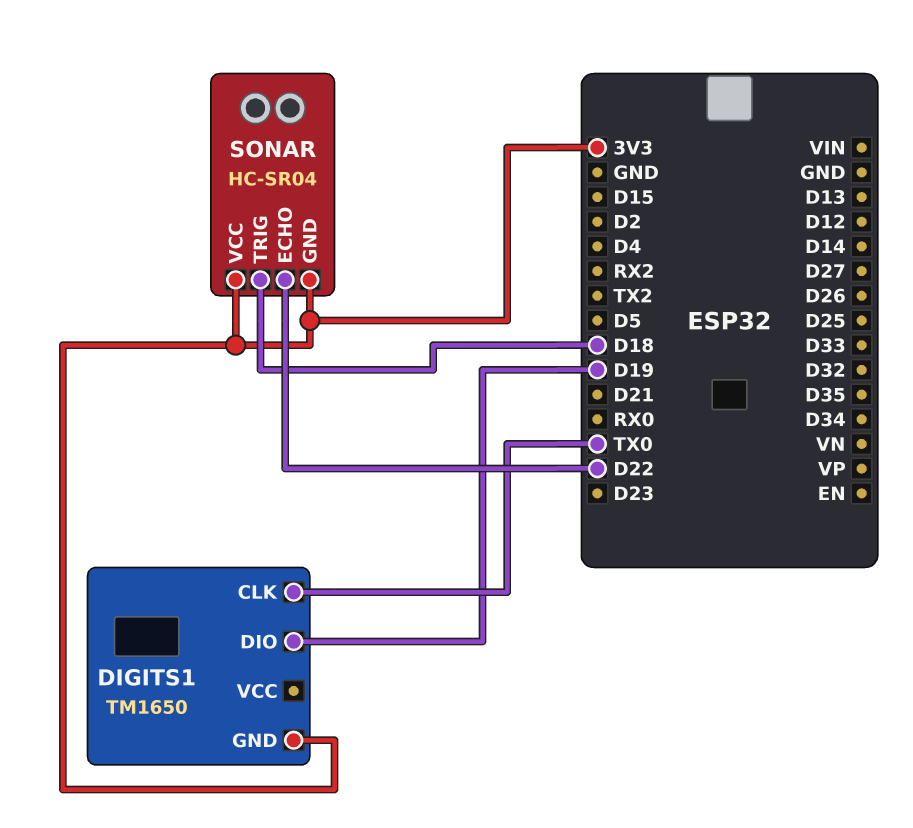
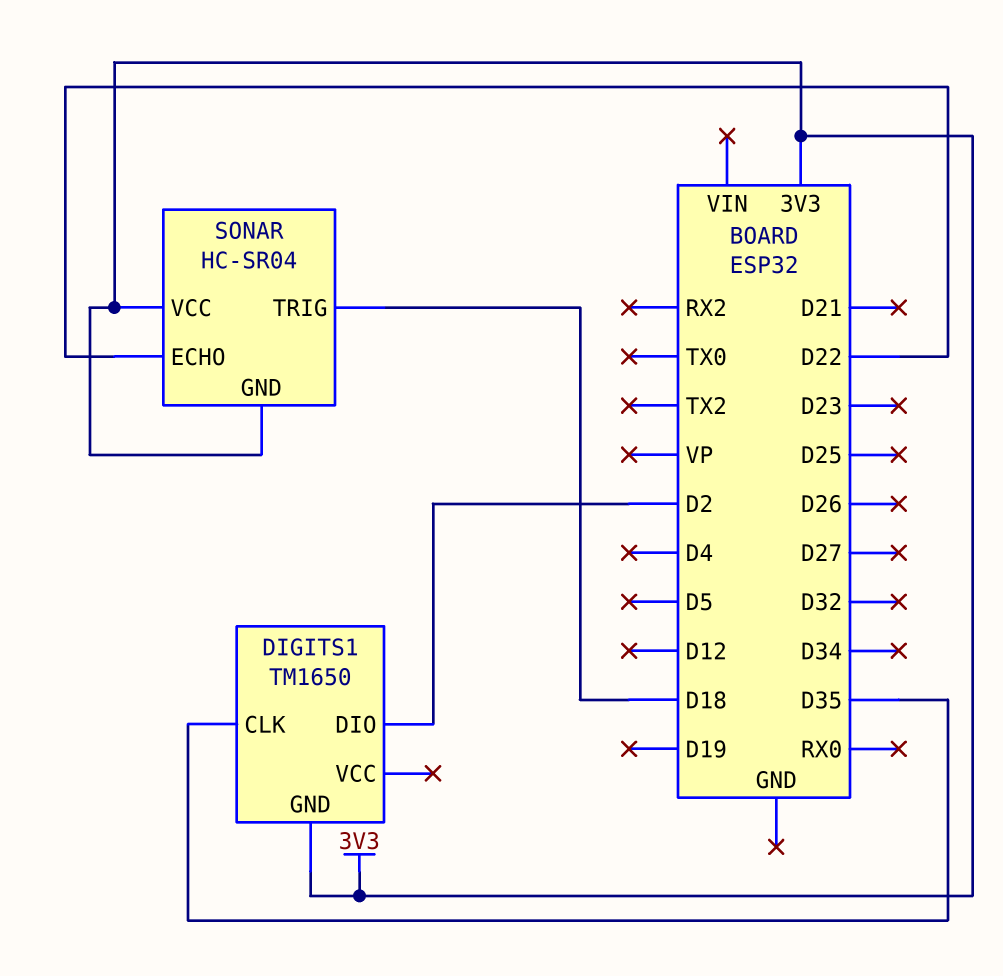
DIGITS1 pin CLK: TX0 -> D35
DIGITS1 pin DIO: D19 -> D2

